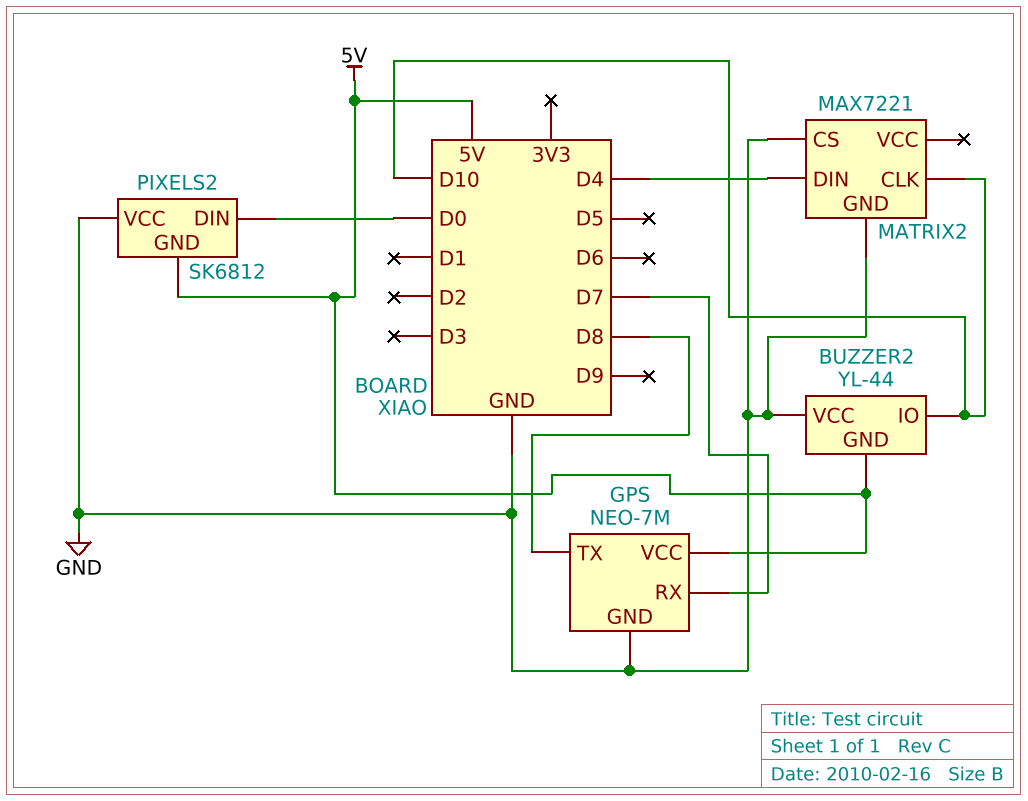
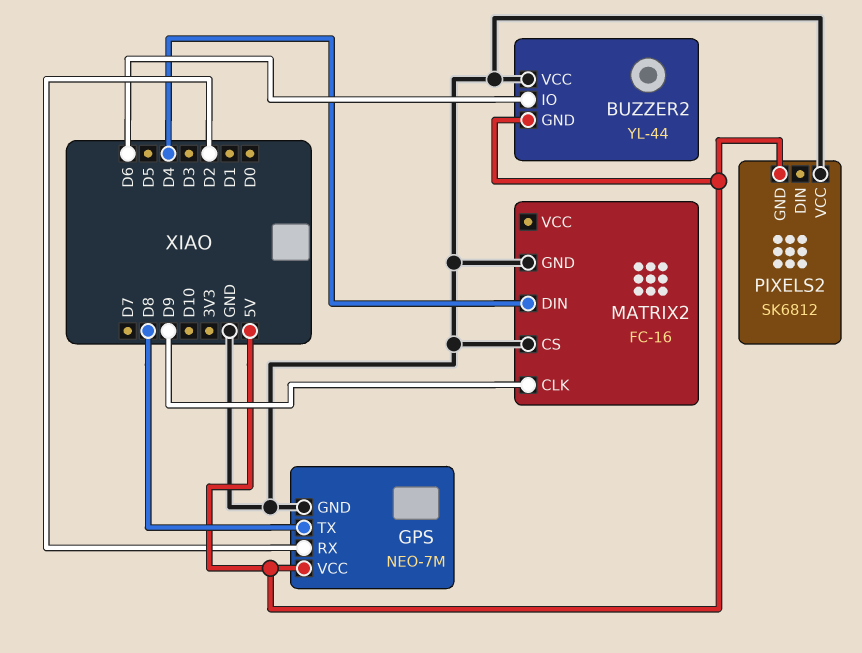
BUZZER2 pin IO: D10 -> D6
GPS pin RX: D7 -> D2
MATRIX2: MAX7221 -> FC-16
MATRIX2 pin CLK: D10 -> D9
PIXELS2 pin DIN: D0 -> none

